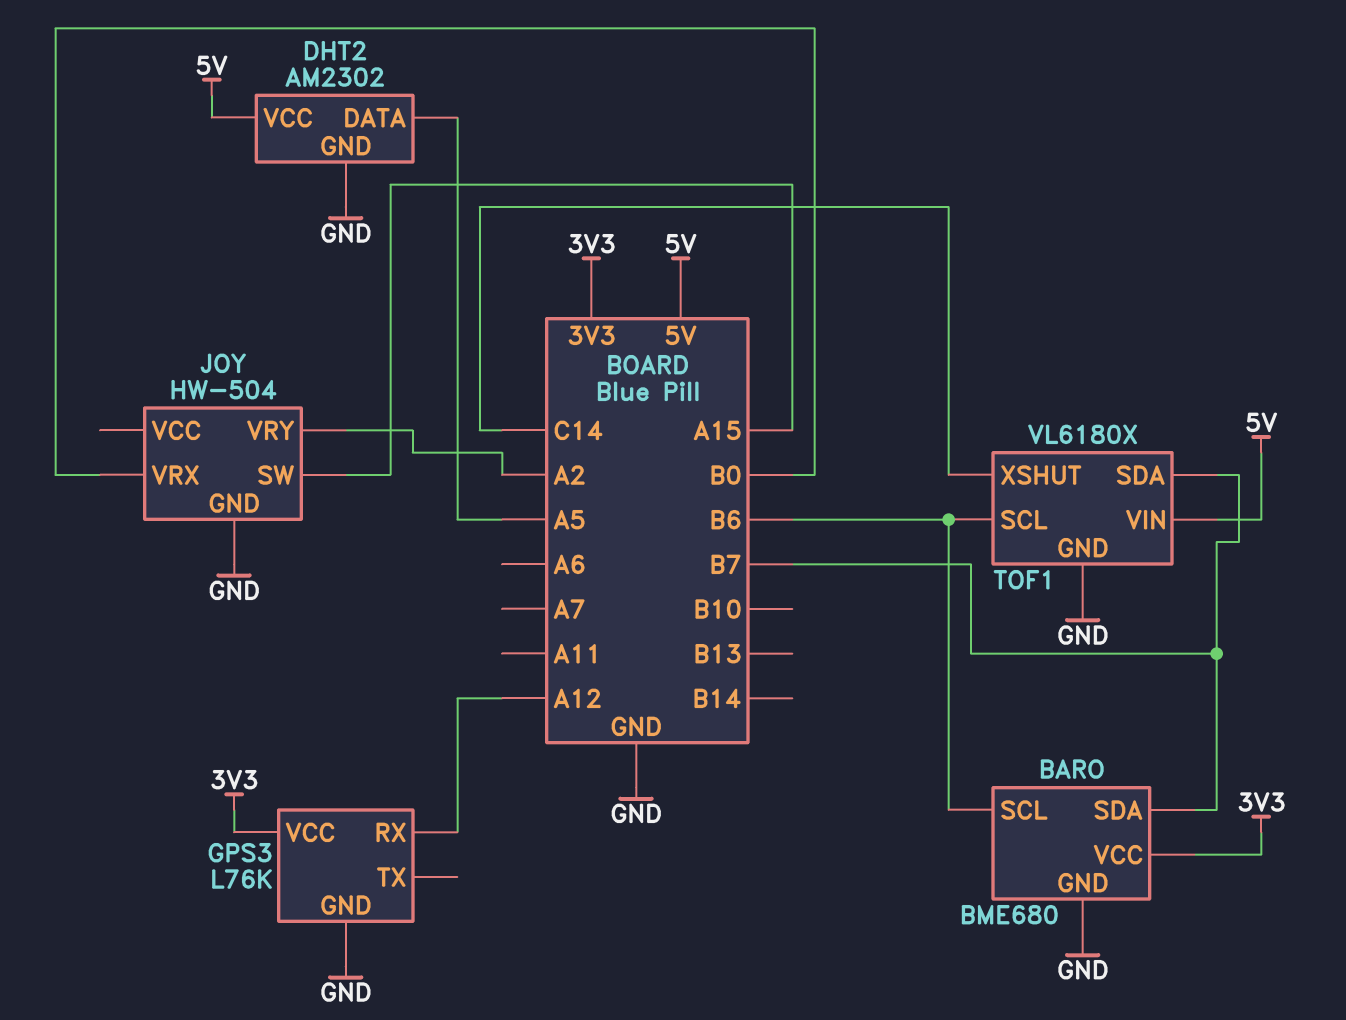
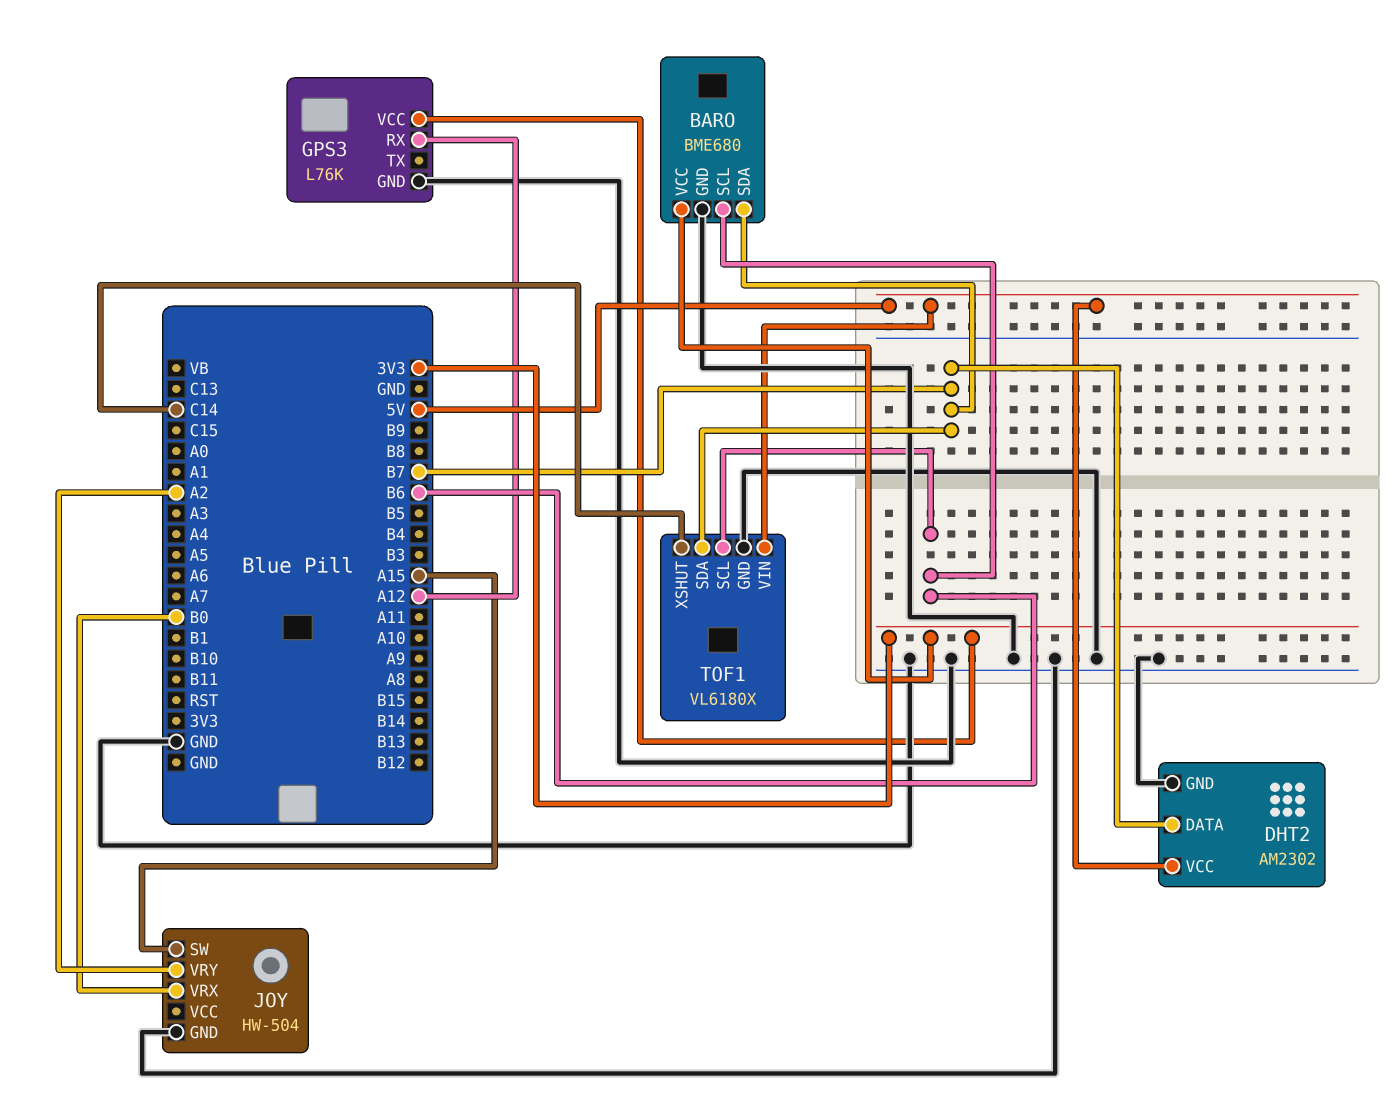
DHT2 pin DATA: A5 -> B7

